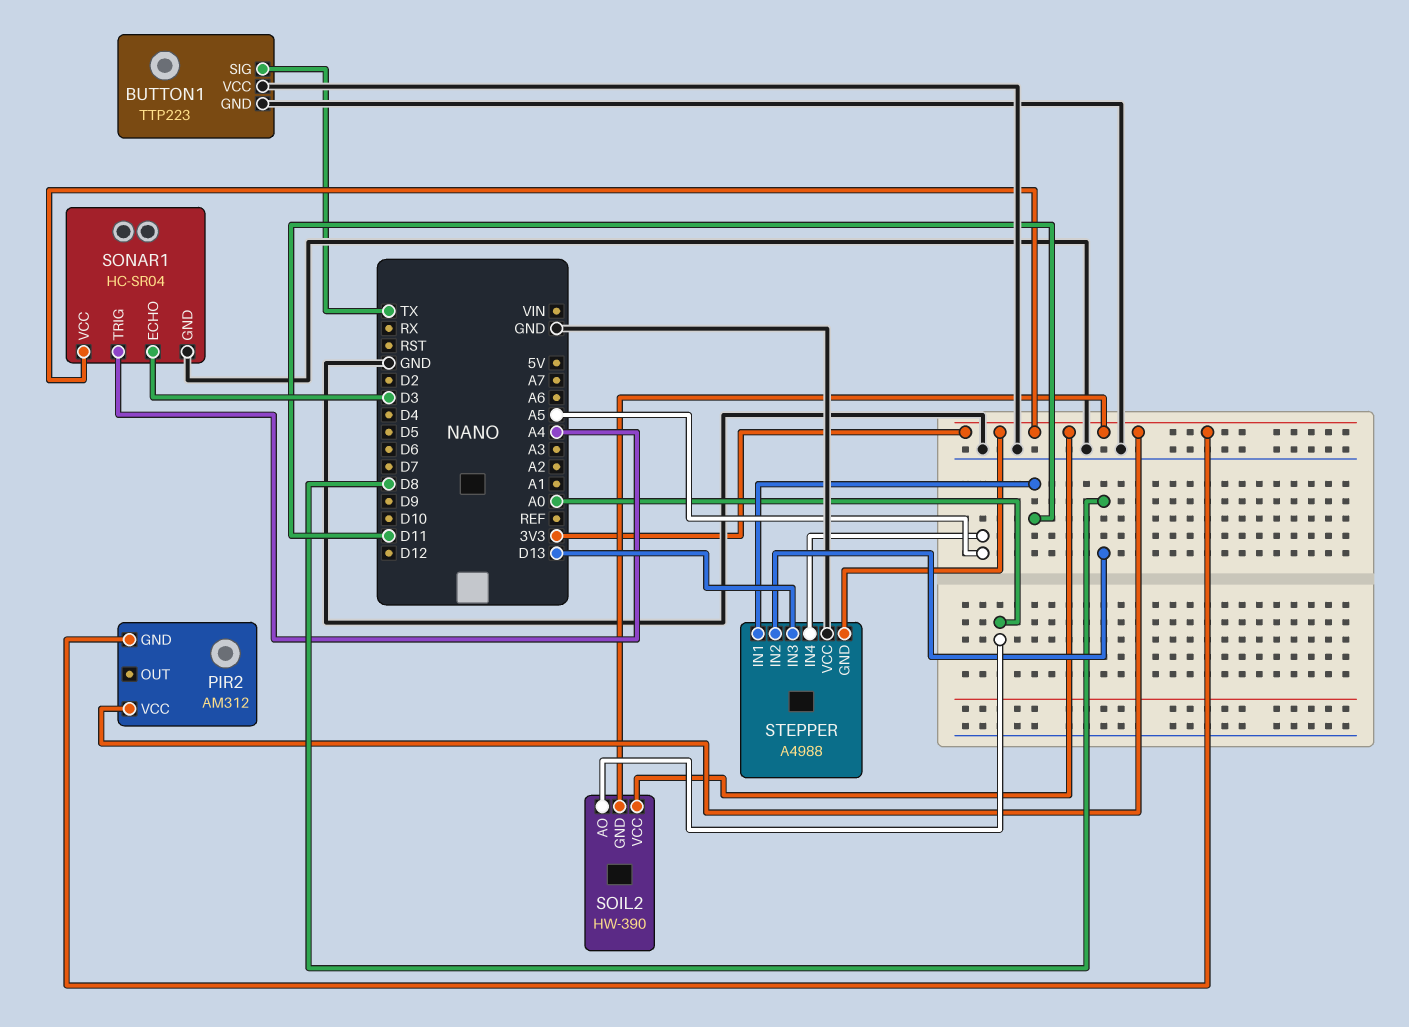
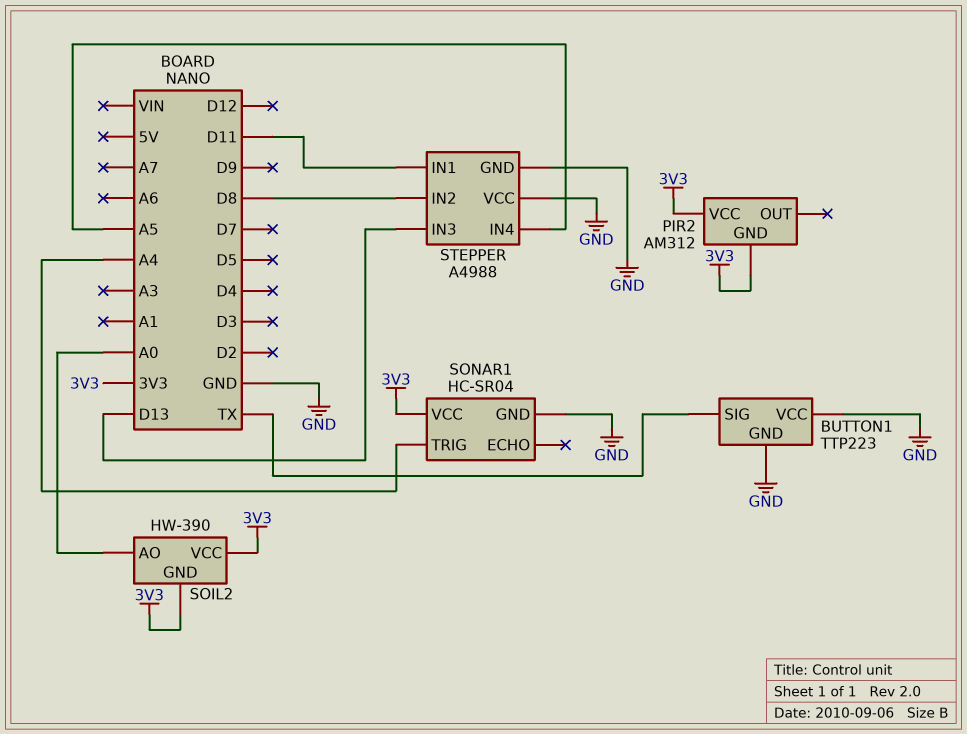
SONAR1 pin ECHO: D3 -> none
STEPPER pin GND: 3V3 -> GND

